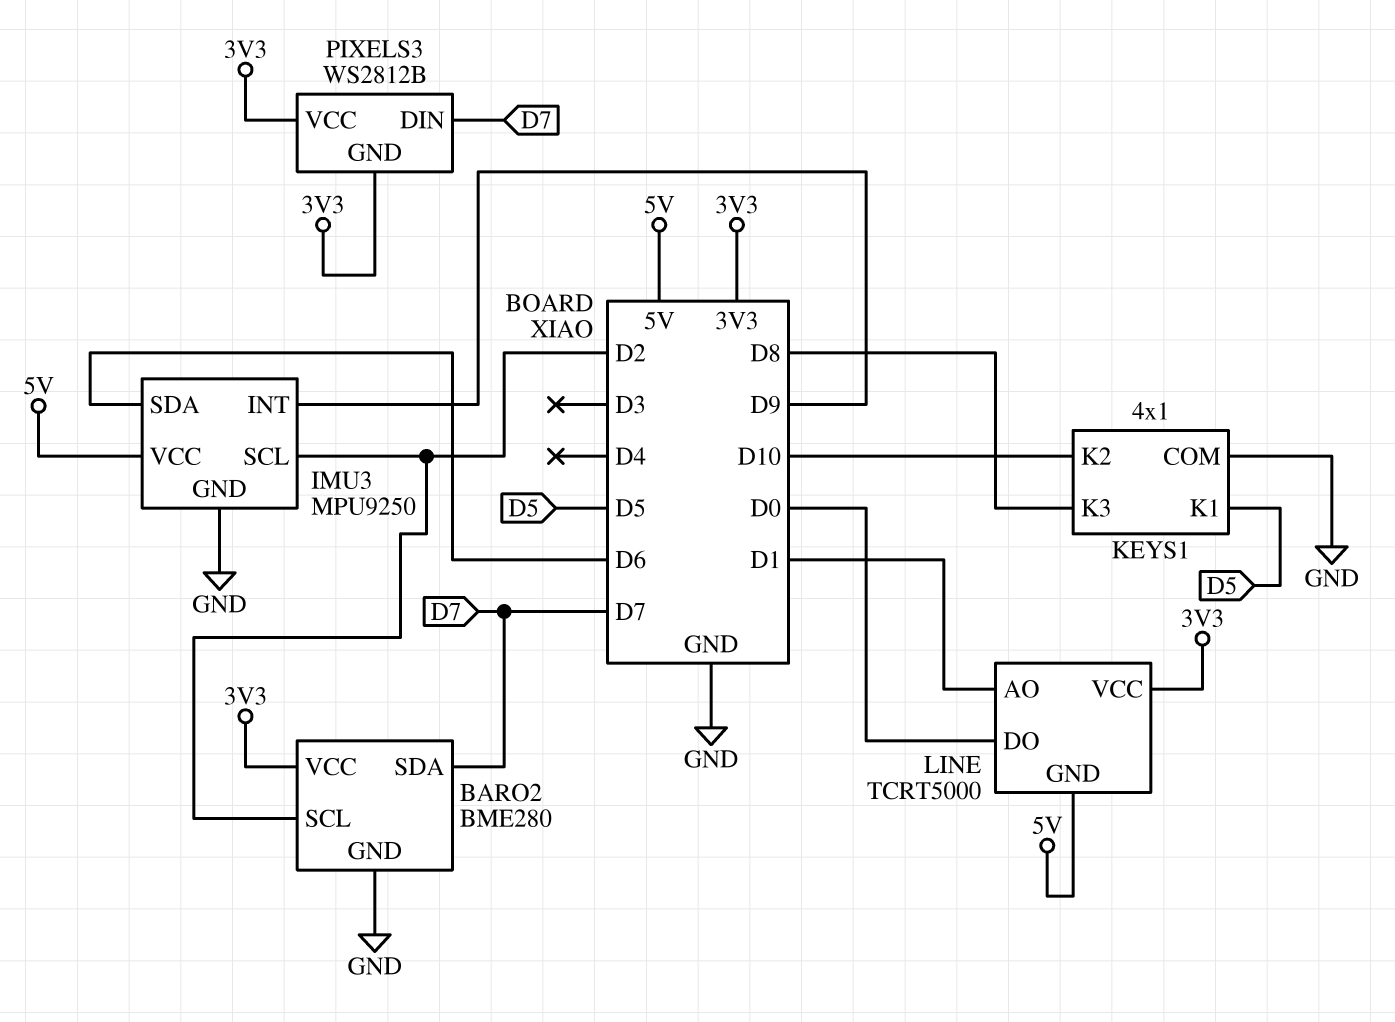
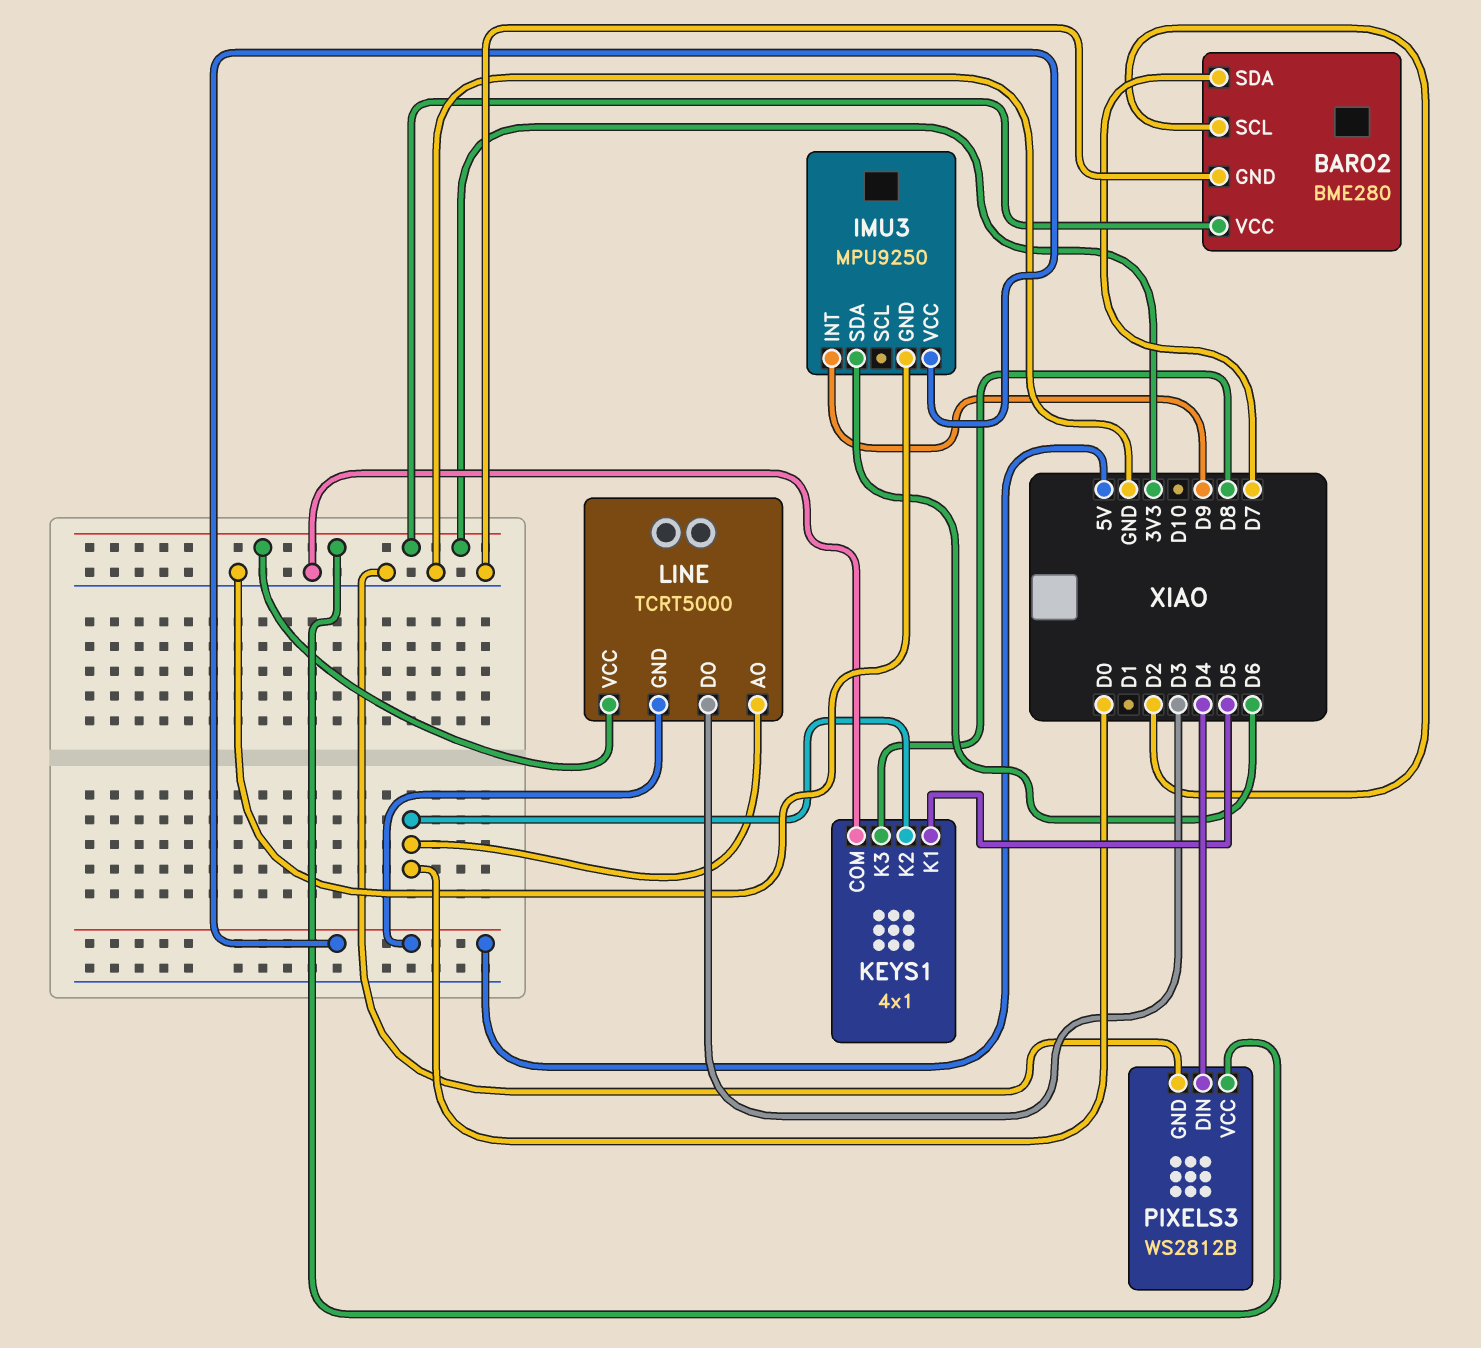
IMU3 pin SCL: D2 -> none
KEYS1 pin K2: D10 -> D0
LINE pin AO: D1 -> D0
LINE pin DO: D0 -> D3
PIXELS3 pin DIN: D7 -> D4
PIXELS3 pin GND: 3V3 -> GND

